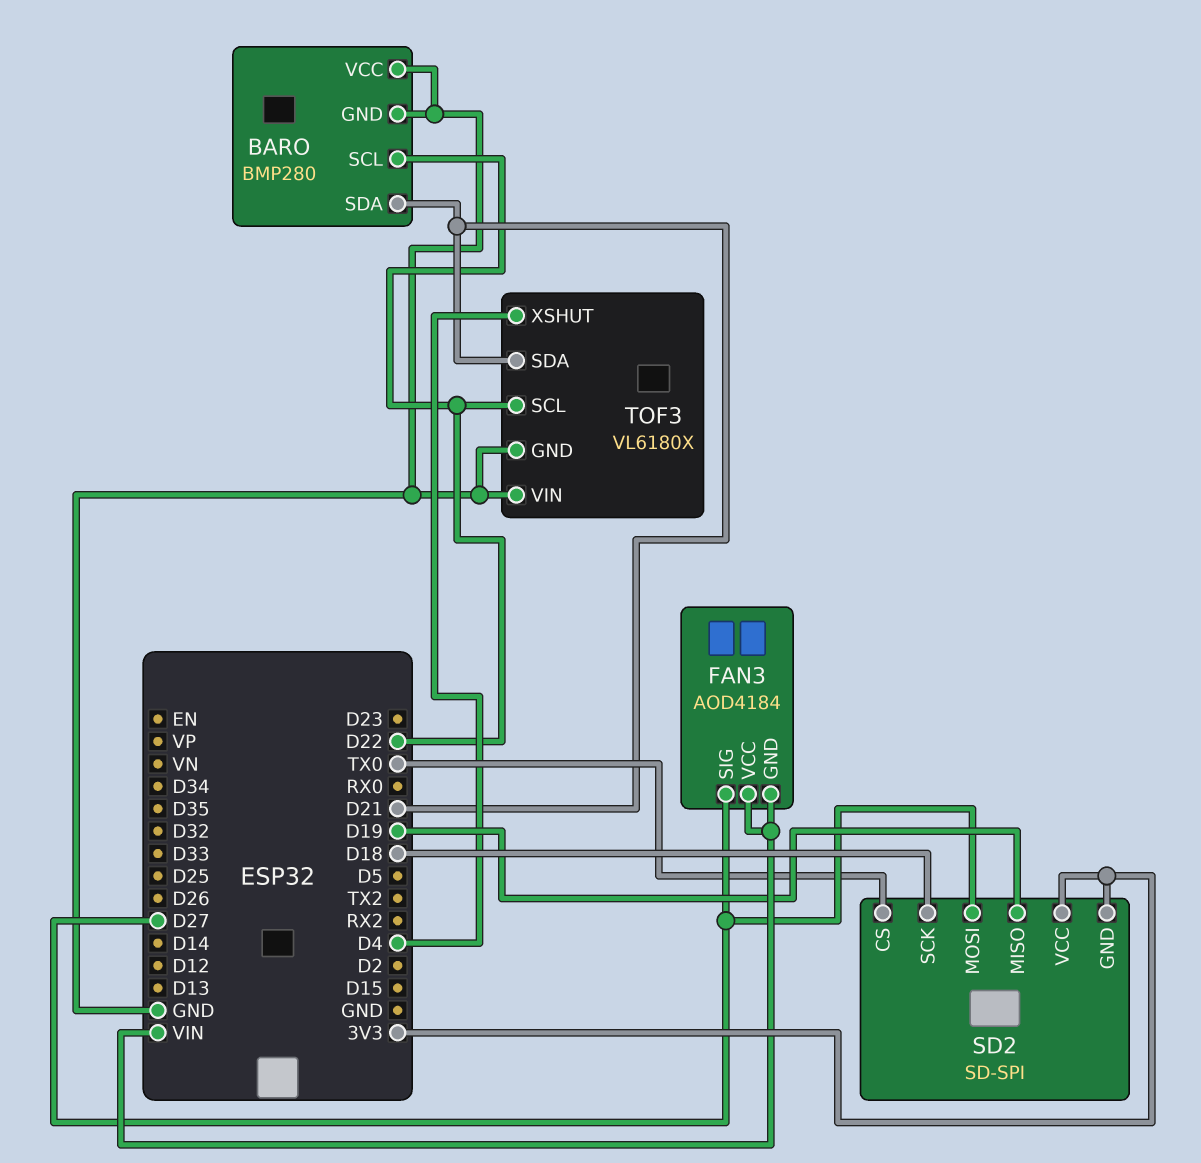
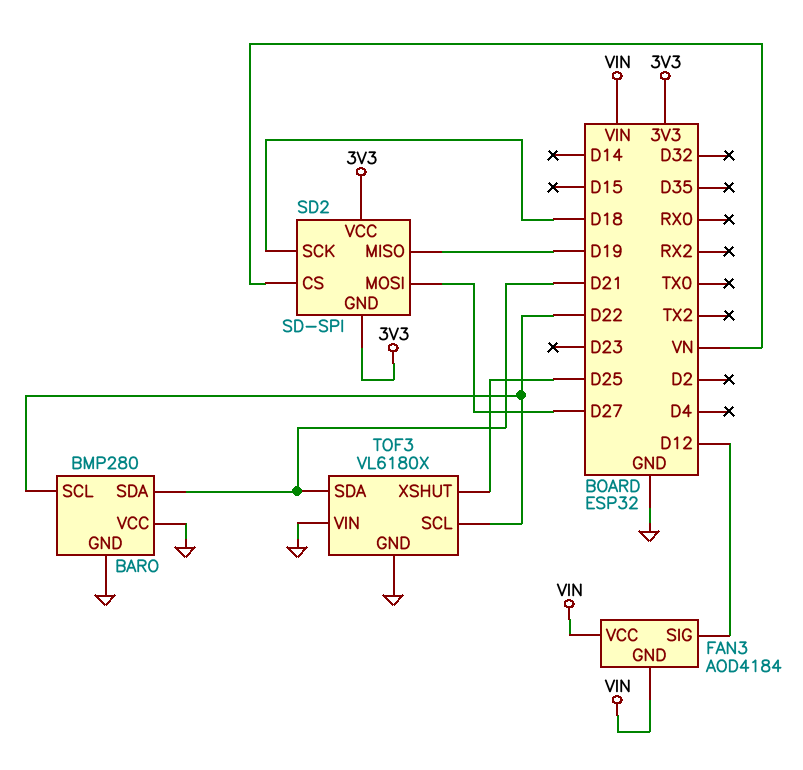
FAN3 pin SIG: D27 -> D12
SD2 pin CS: TX0 -> VN
TOF3 pin XSHUT: D4 -> D25

